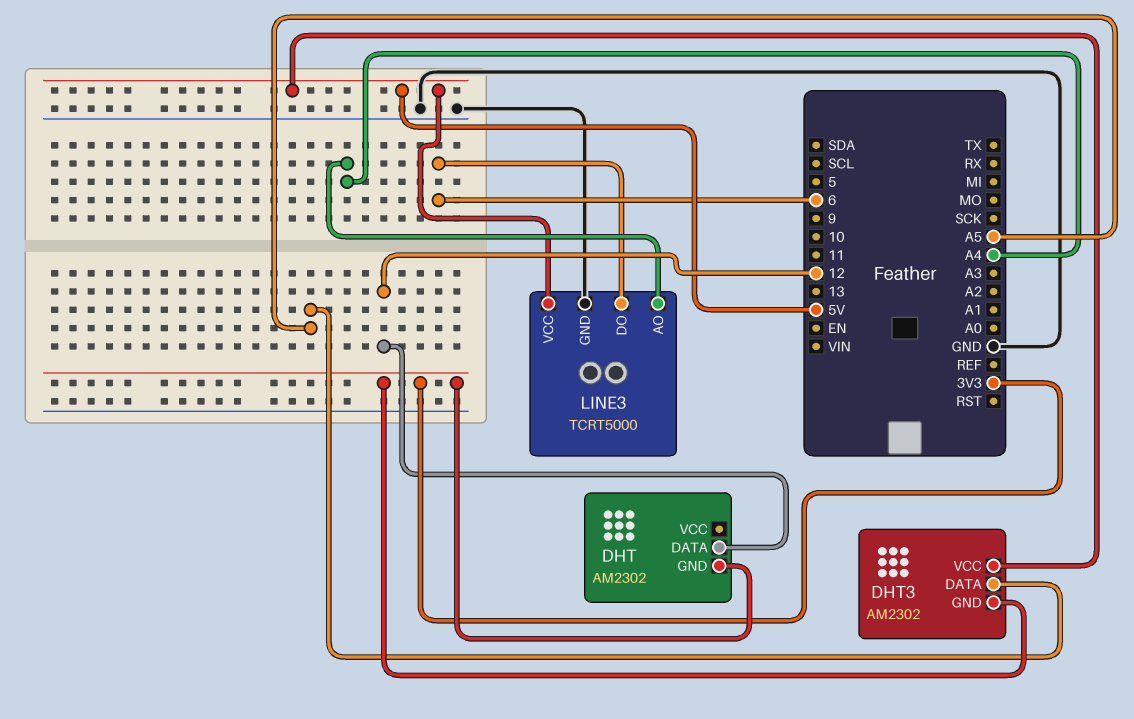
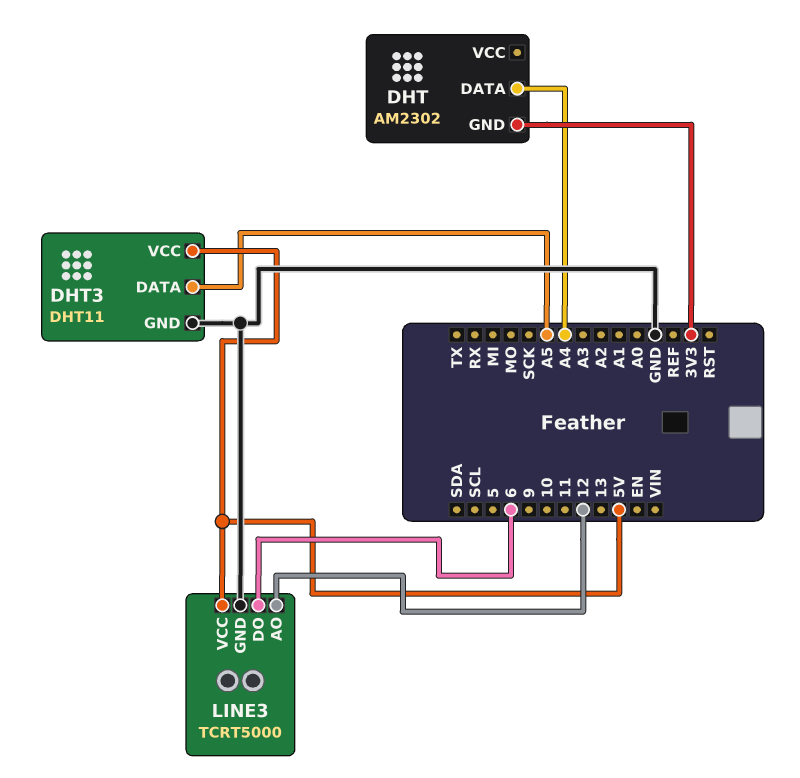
DHT pin DATA: 12 -> A4
DHT3: AM2302 -> DHT11
DHT3 pin GND: 3V3 -> GND
LINE3 pin AO: A4 -> 12

